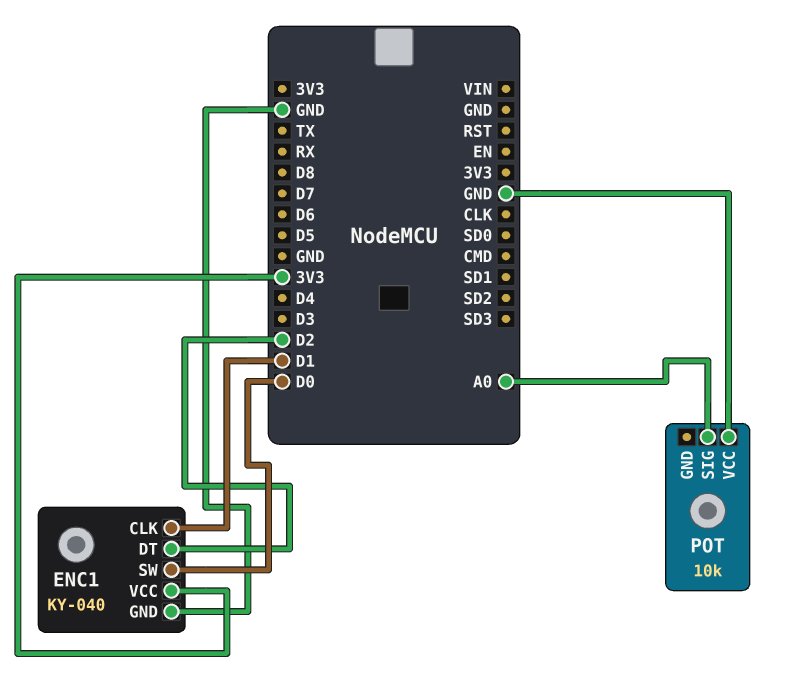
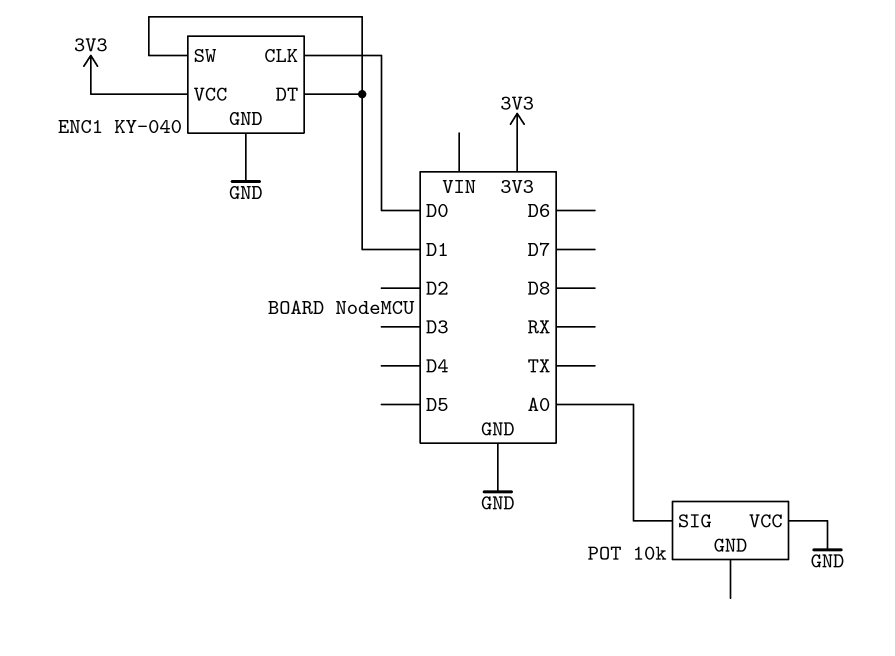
ENC1 pin CLK: D1 -> D0
ENC1 pin DT: D2 -> D1
ENC1 pin SW: D0 -> D1

